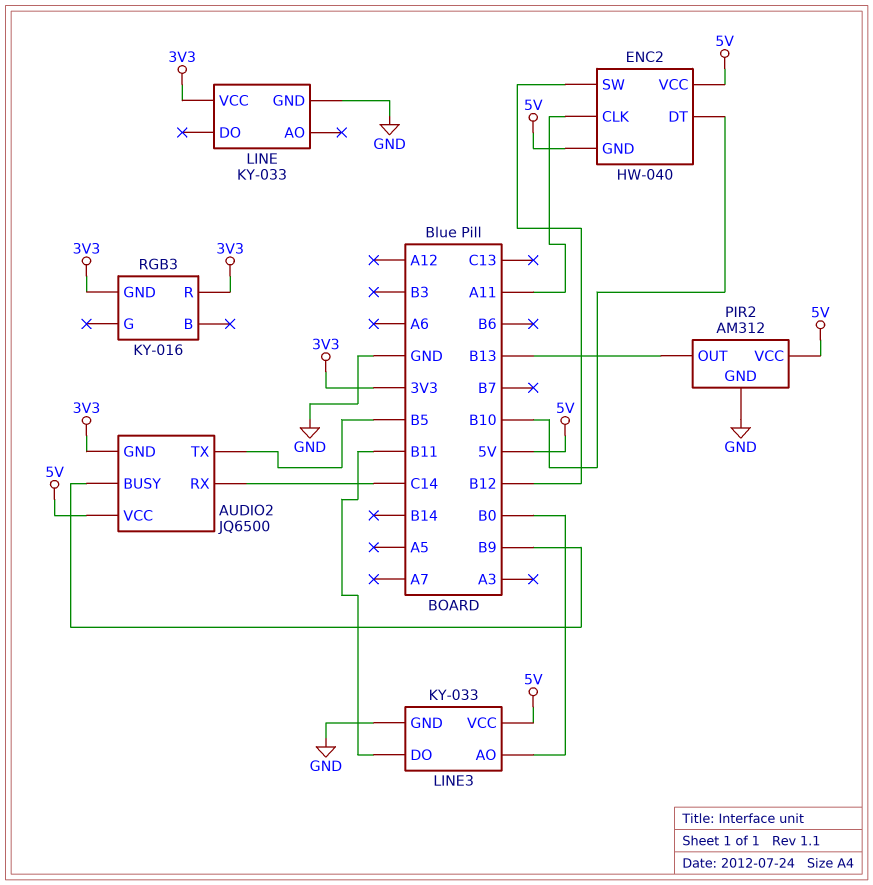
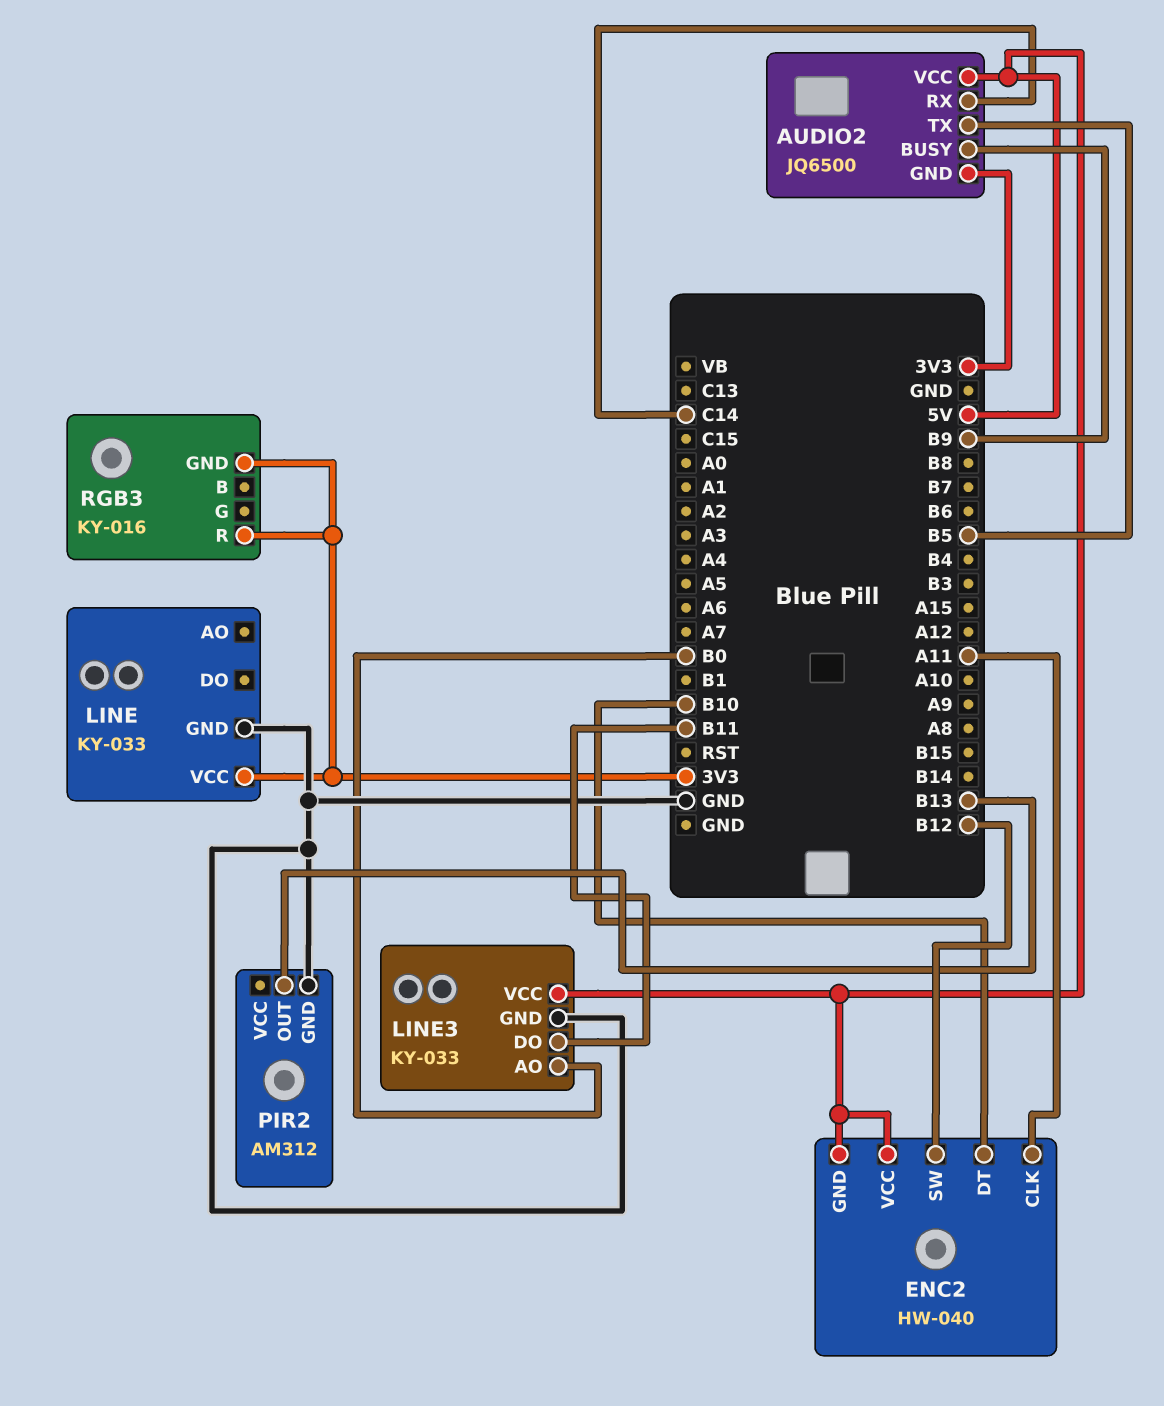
PIR2 pin VCC: 5V -> none

